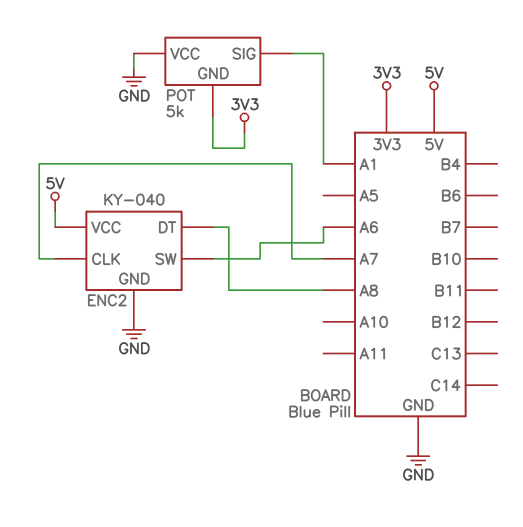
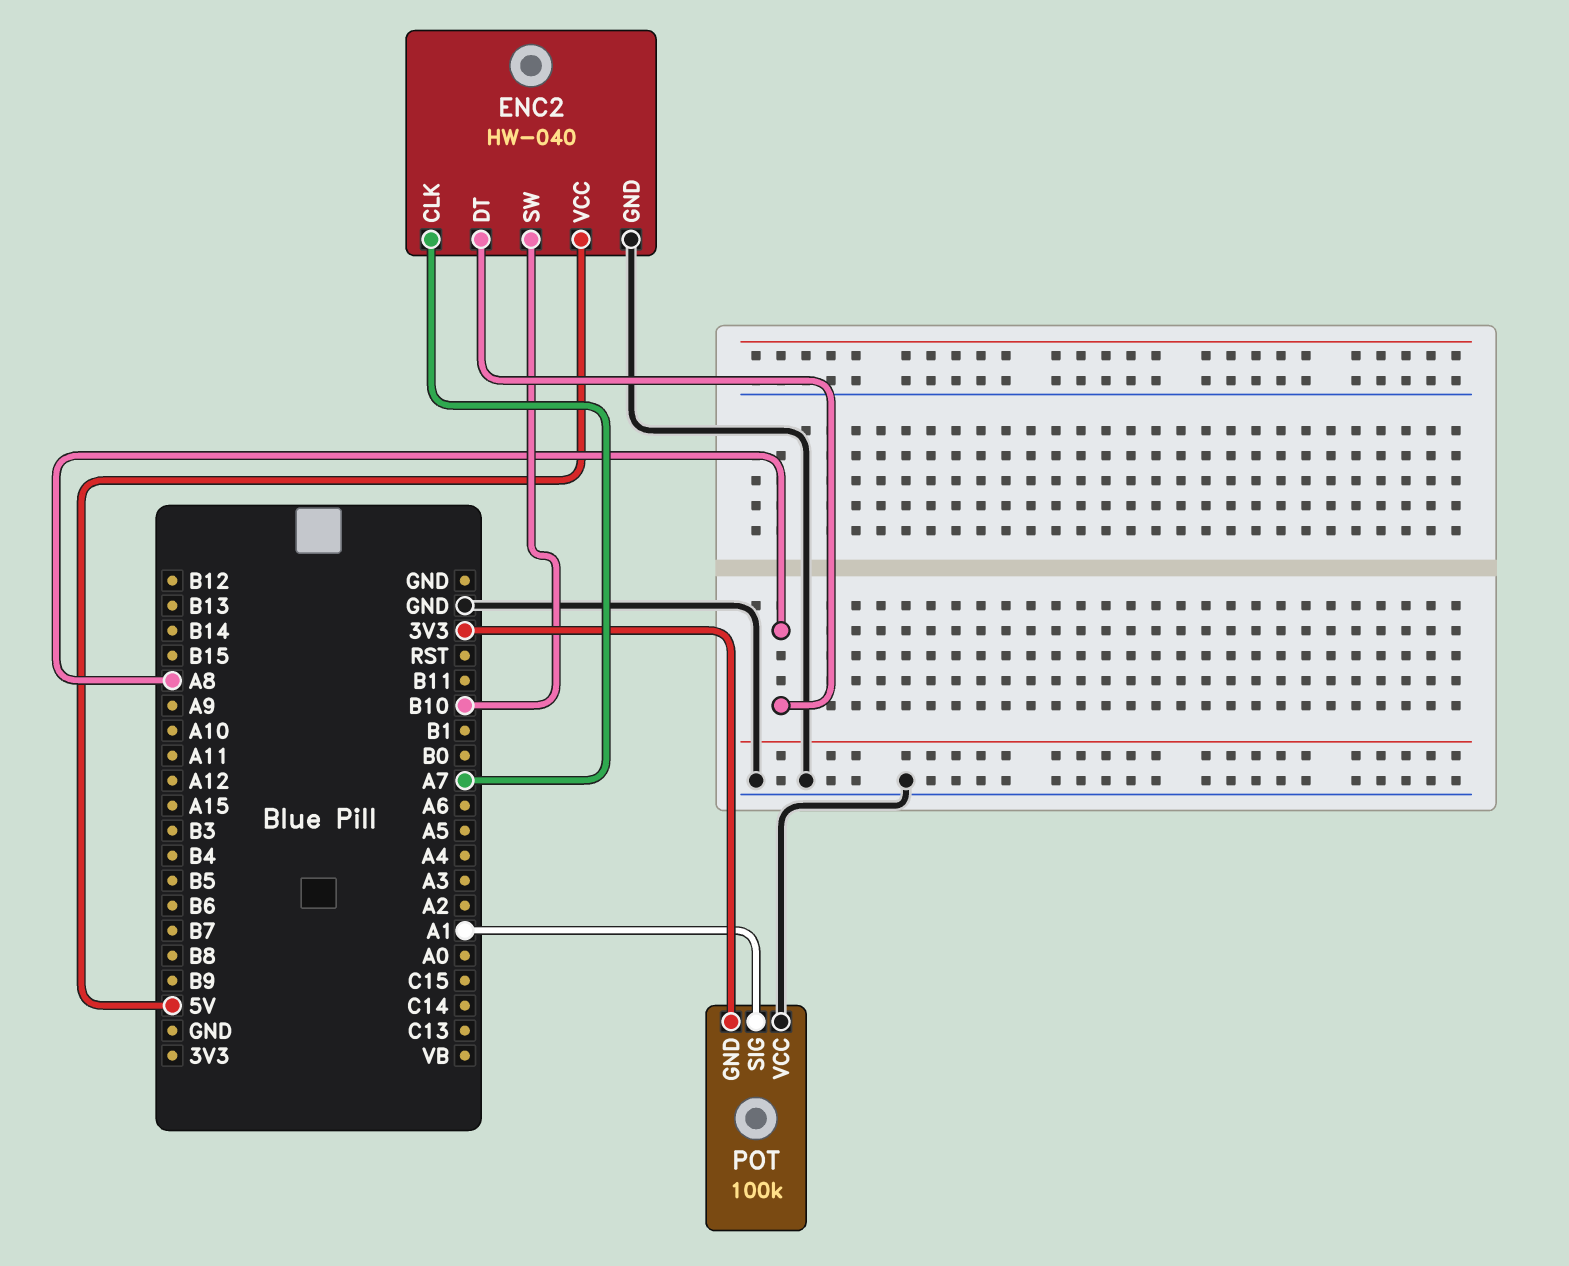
ENC2: KY-040 -> HW-040
ENC2 pin SW: A6 -> B10
POT: 5k -> 100k

